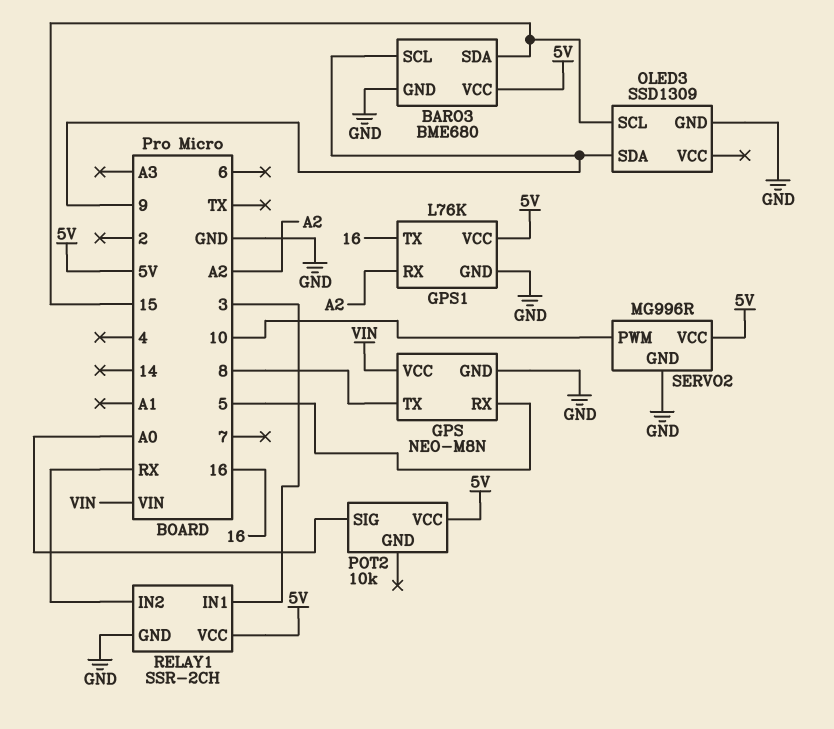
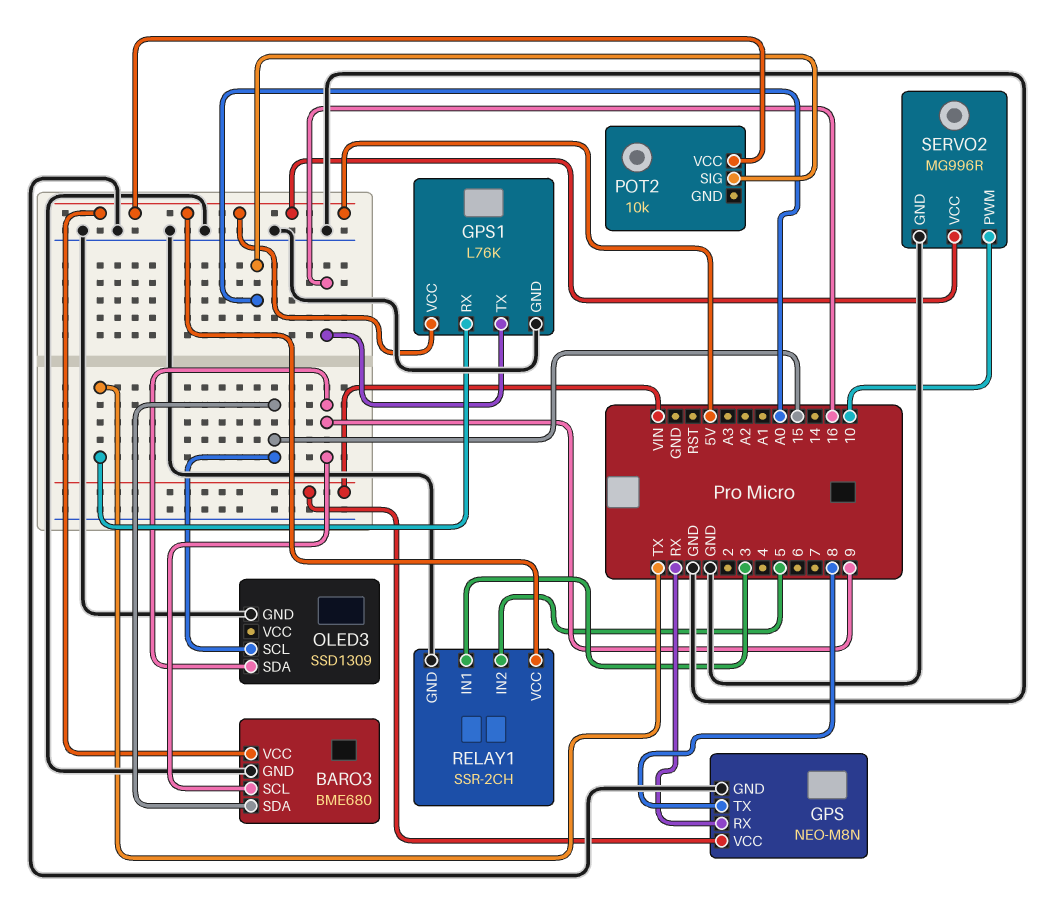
GPS pin RX: 5 -> RX
GPS1 pin RX: A2 -> TX
RELAY1 pin IN2: RX -> 5

